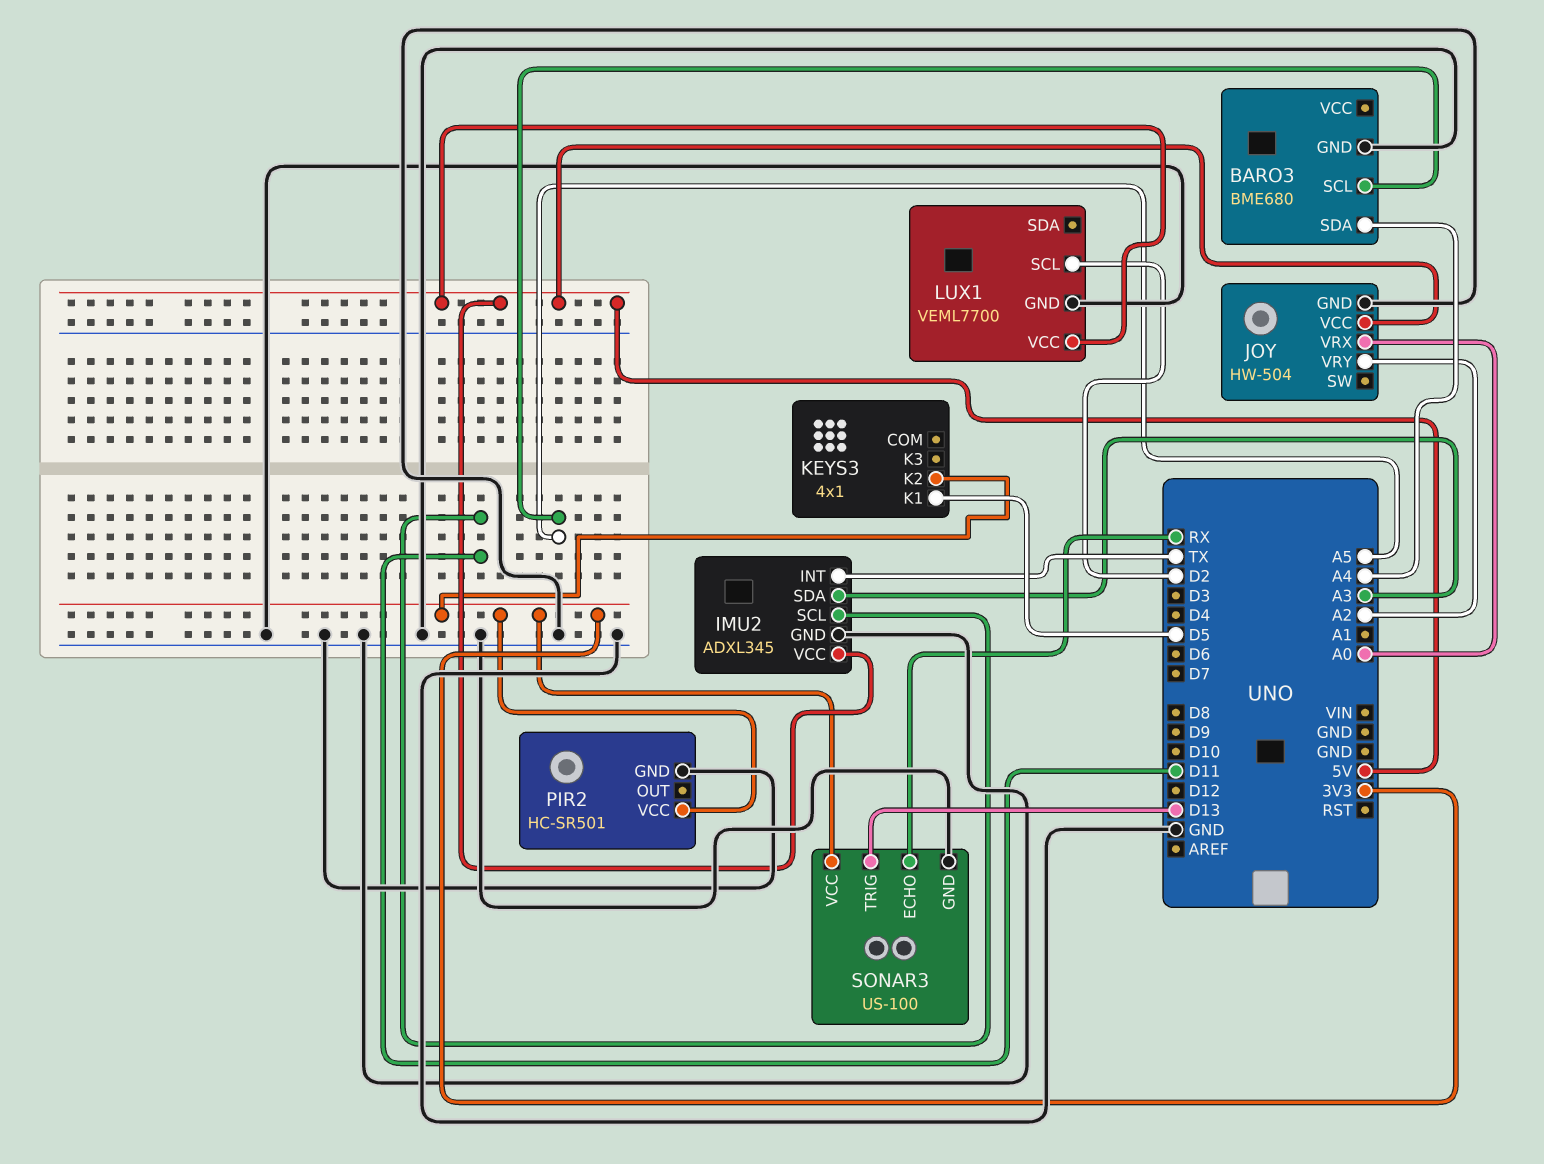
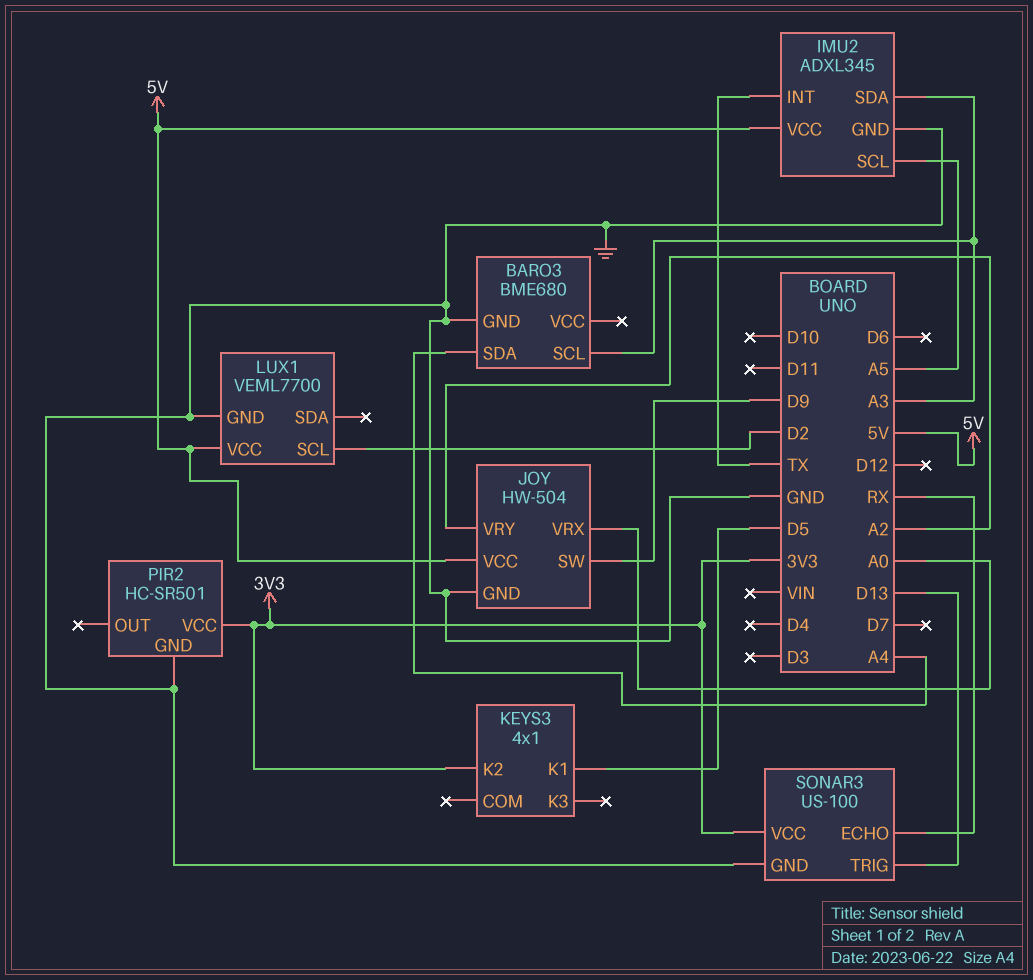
BARO3 pin SCL: A5 -> A3
IMU2 pin SCL: D11 -> A5
JOY pin SW: none -> D9

